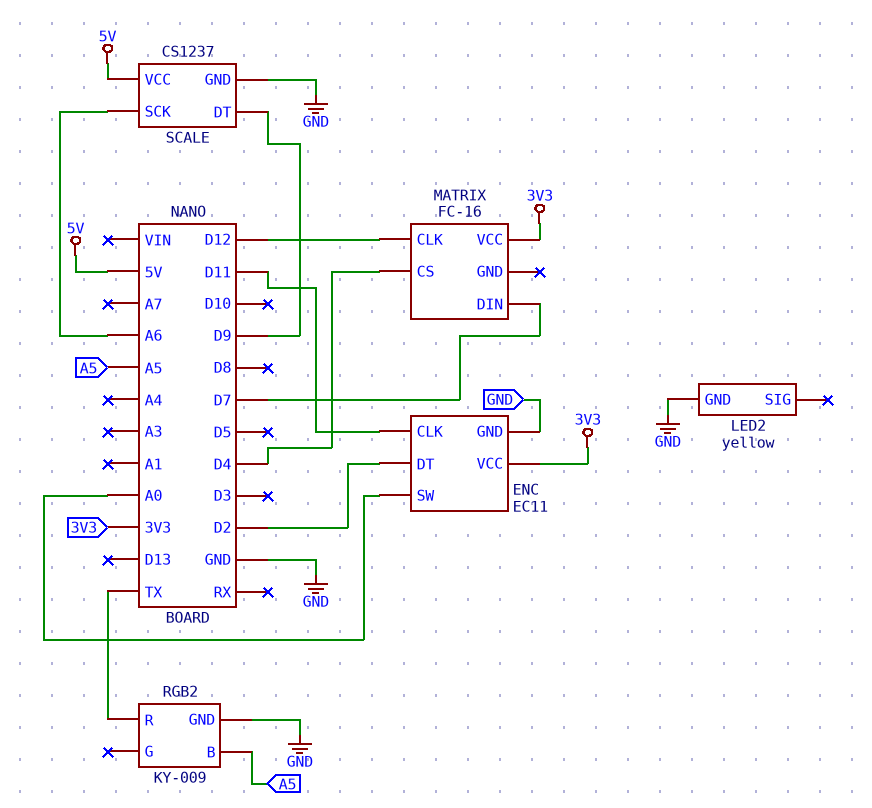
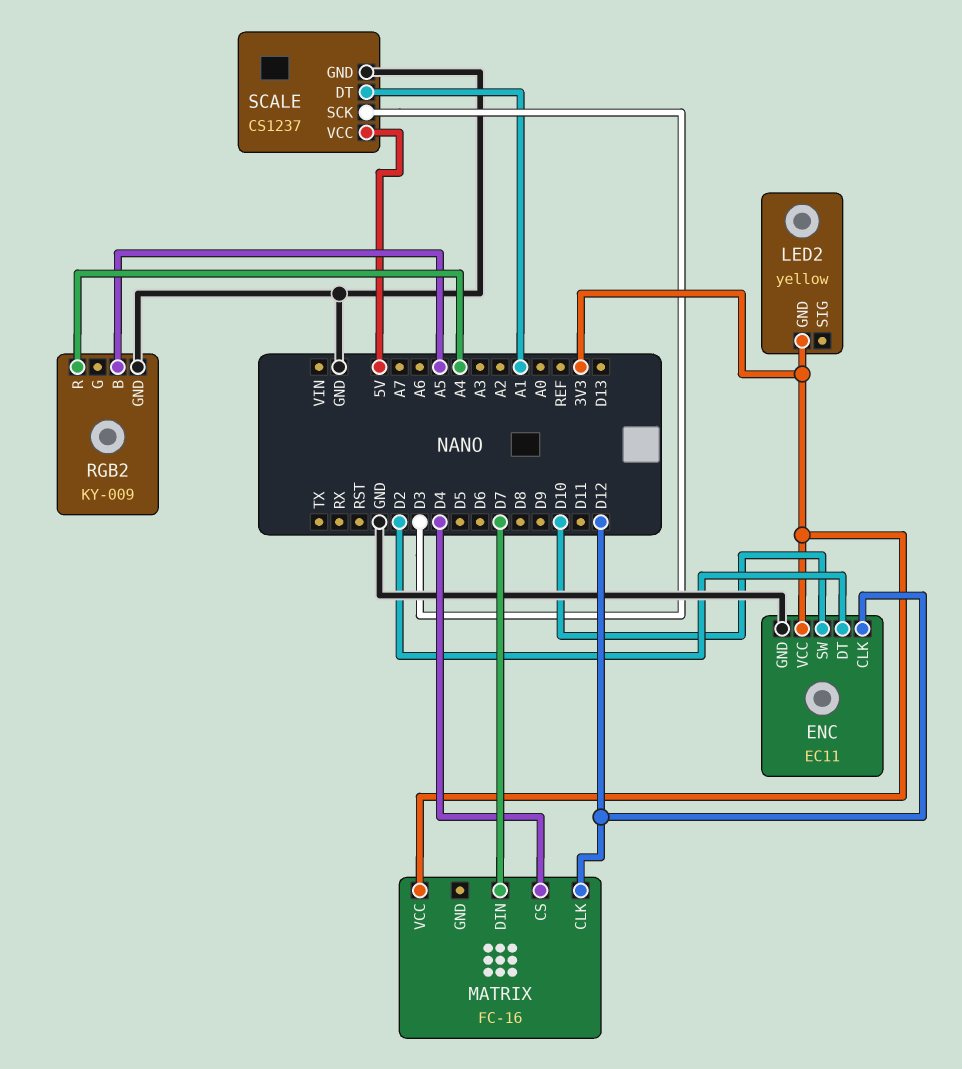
ENC pin CLK: D11 -> D12
ENC pin SW: A0 -> D10
LED2 pin GND: GND -> 3V3
RGB2 pin R: TX -> A4
SCALE pin DT: D9 -> A1
SCALE pin SCK: A6 -> D3

